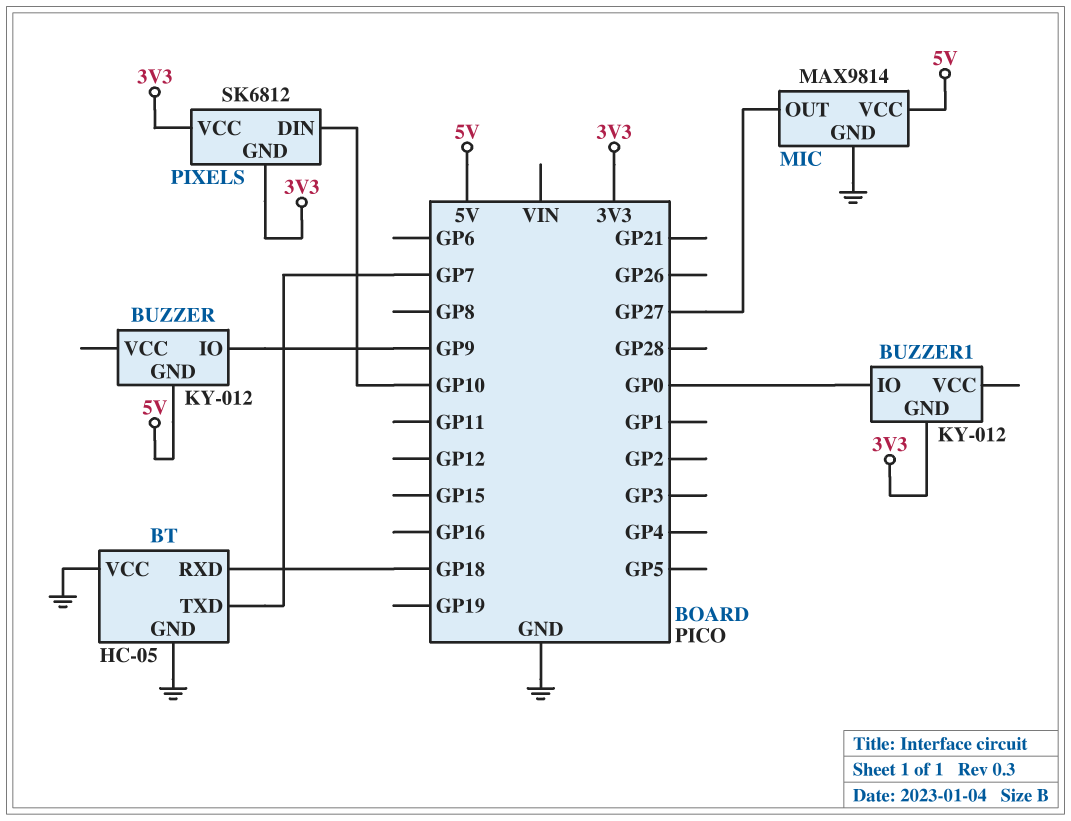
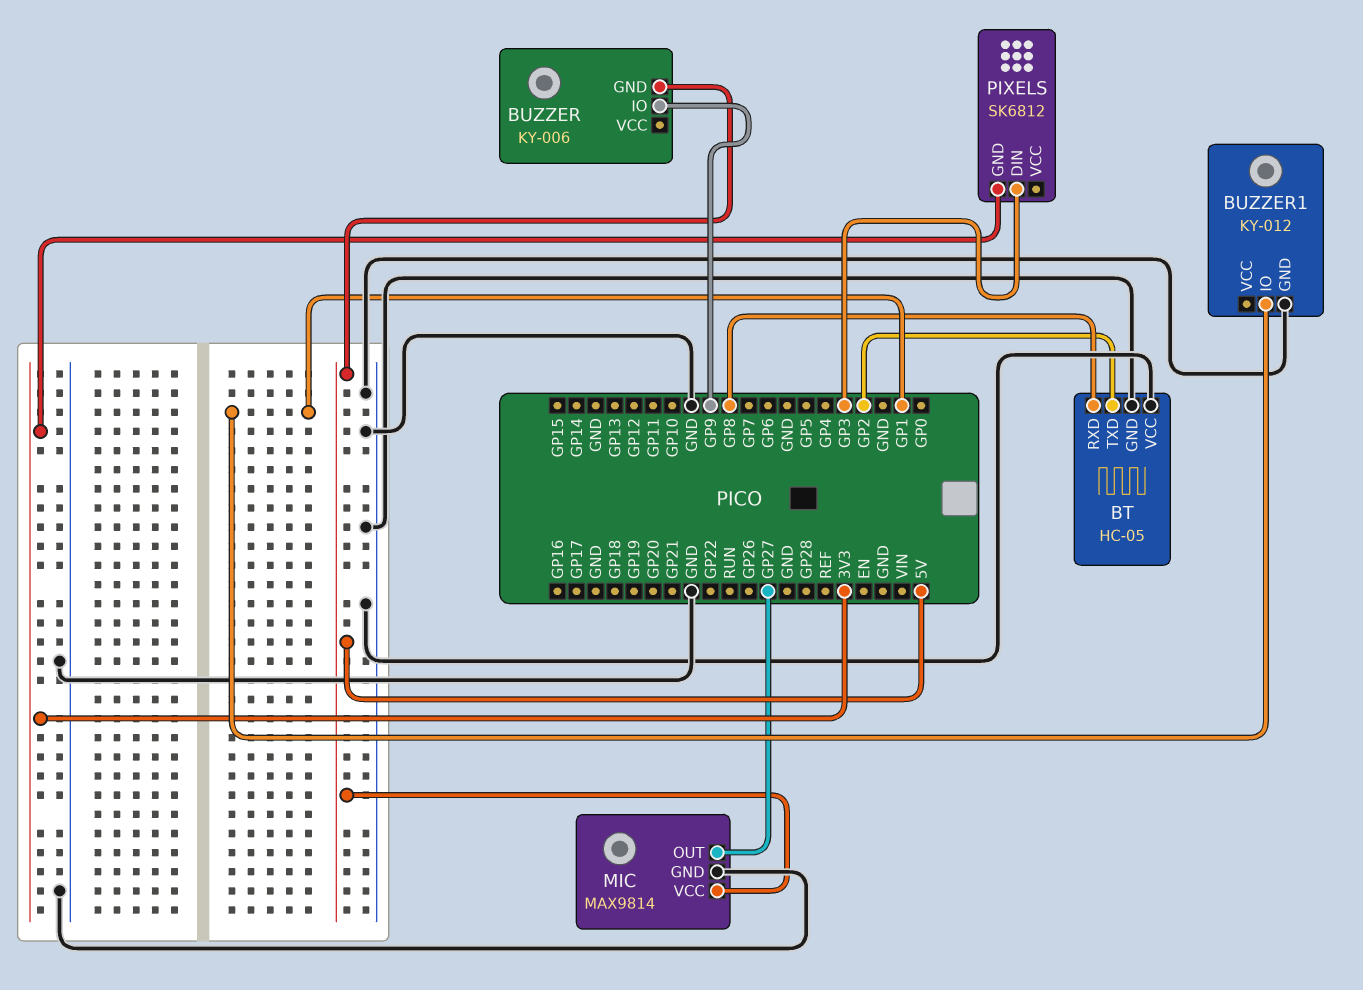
BT pin RXD: GP18 -> GP8
BT pin TXD: GP7 -> GP2
BUZZER: KY-012 -> KY-006
BUZZER1 pin GND: 3V3 -> GND
BUZZER1 pin IO: GP0 -> GP1
PIXELS pin DIN: GP10 -> GP3
PIXELS pin VCC: 3V3 -> none

